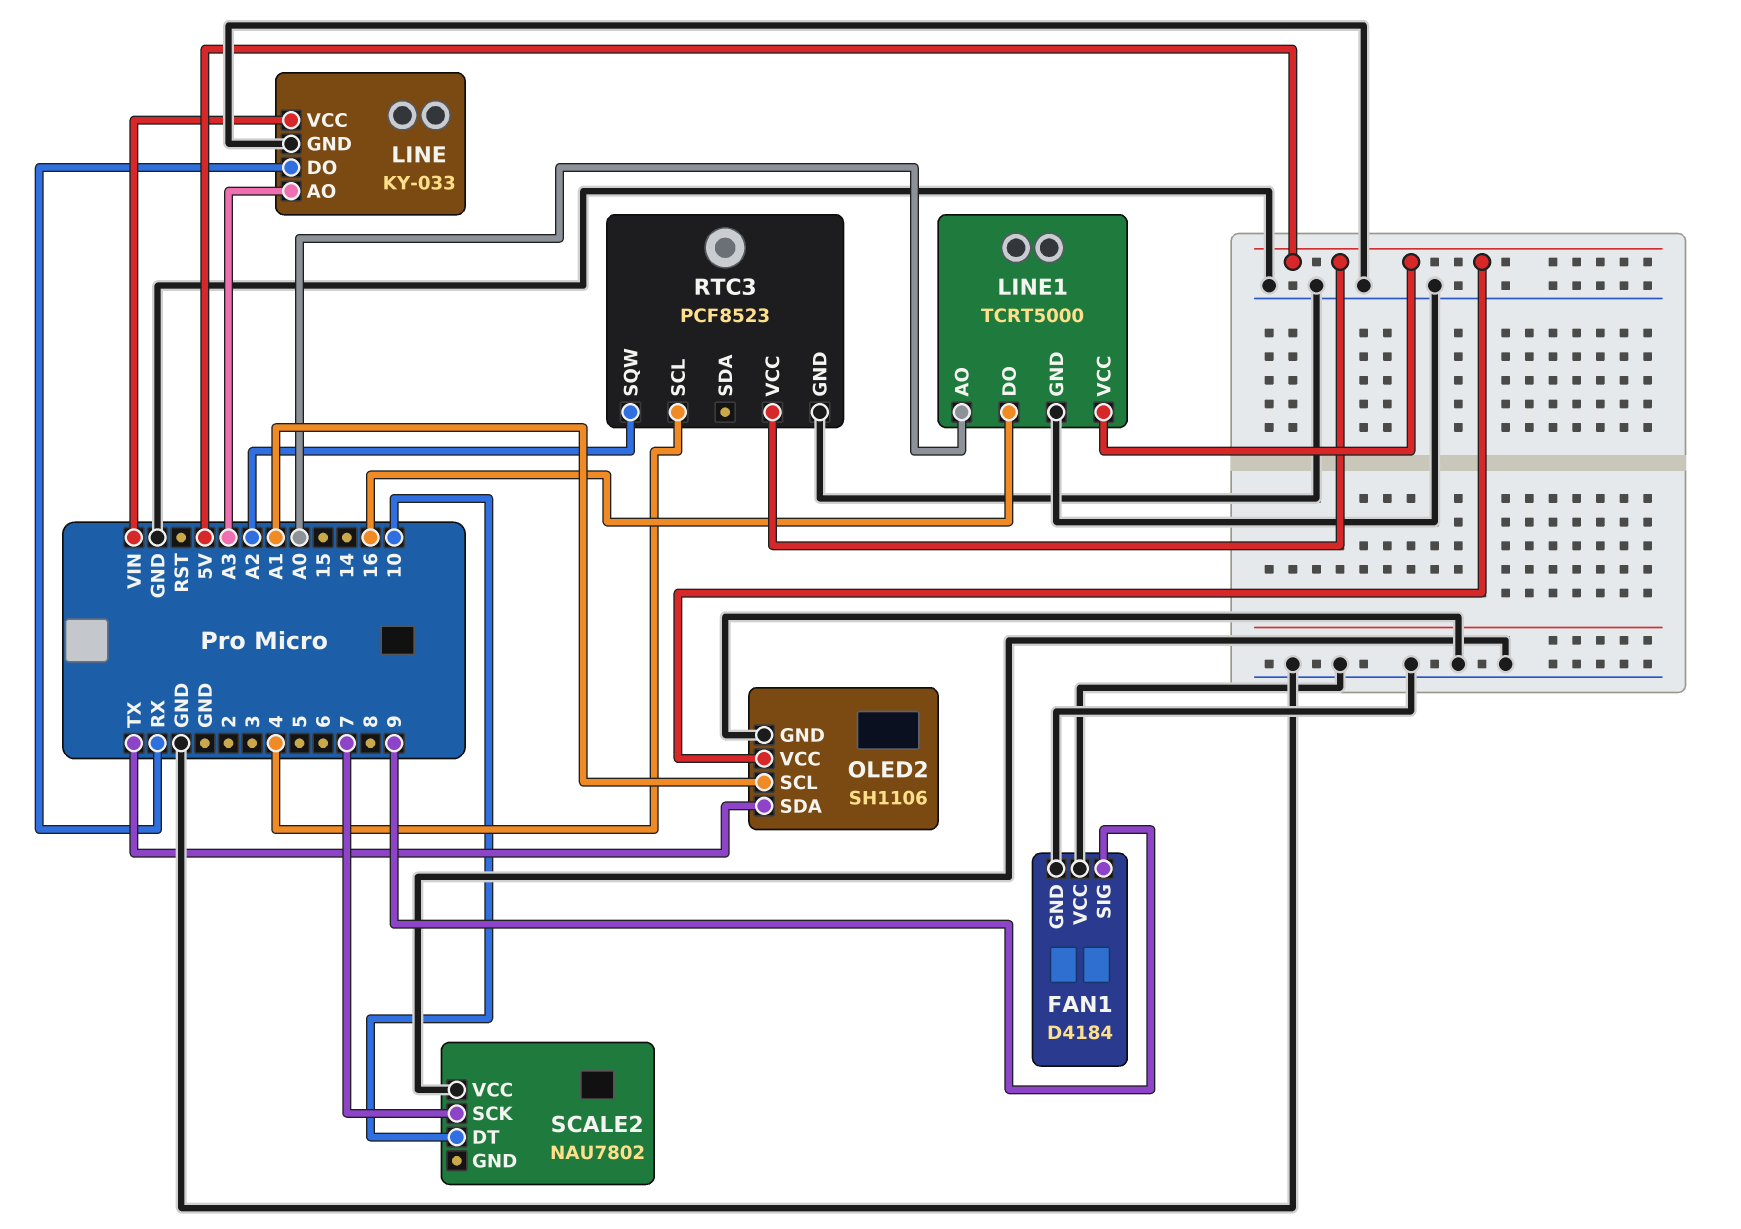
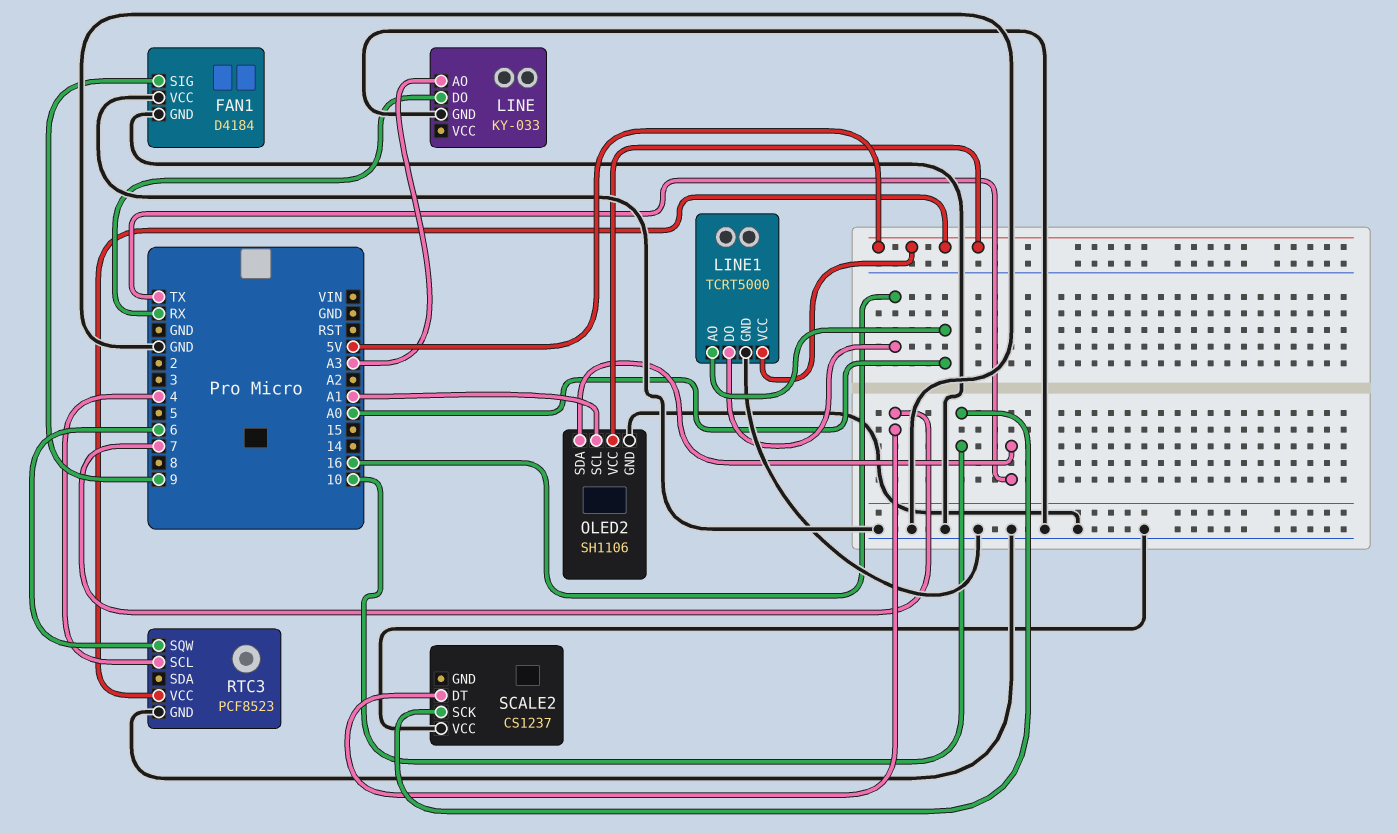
LINE pin VCC: VIN -> none
RTC3 pin SQW: A2 -> 6
SCALE2: NAU7802 -> CS1237
SCALE2 pin DT: 10 -> 7
SCALE2 pin SCK: 7 -> 10

